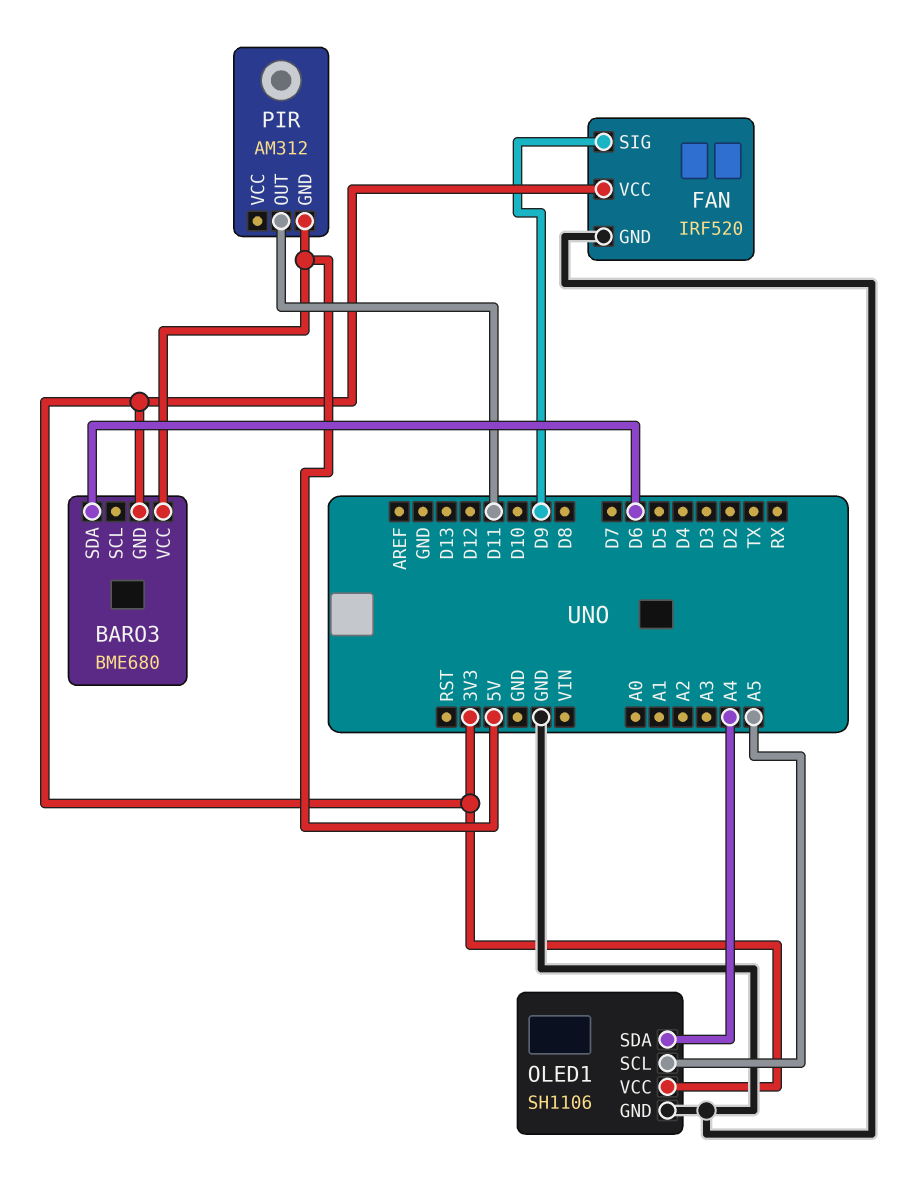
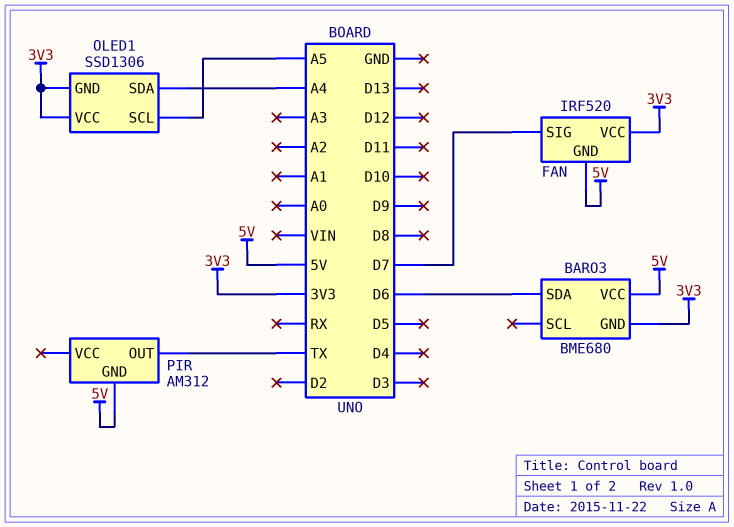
FAN pin GND: GND -> 5V
FAN pin SIG: D9 -> D7
OLED1: SH1106 -> SSD1306
OLED1 pin GND: GND -> 3V3
PIR pin OUT: D11 -> TX

